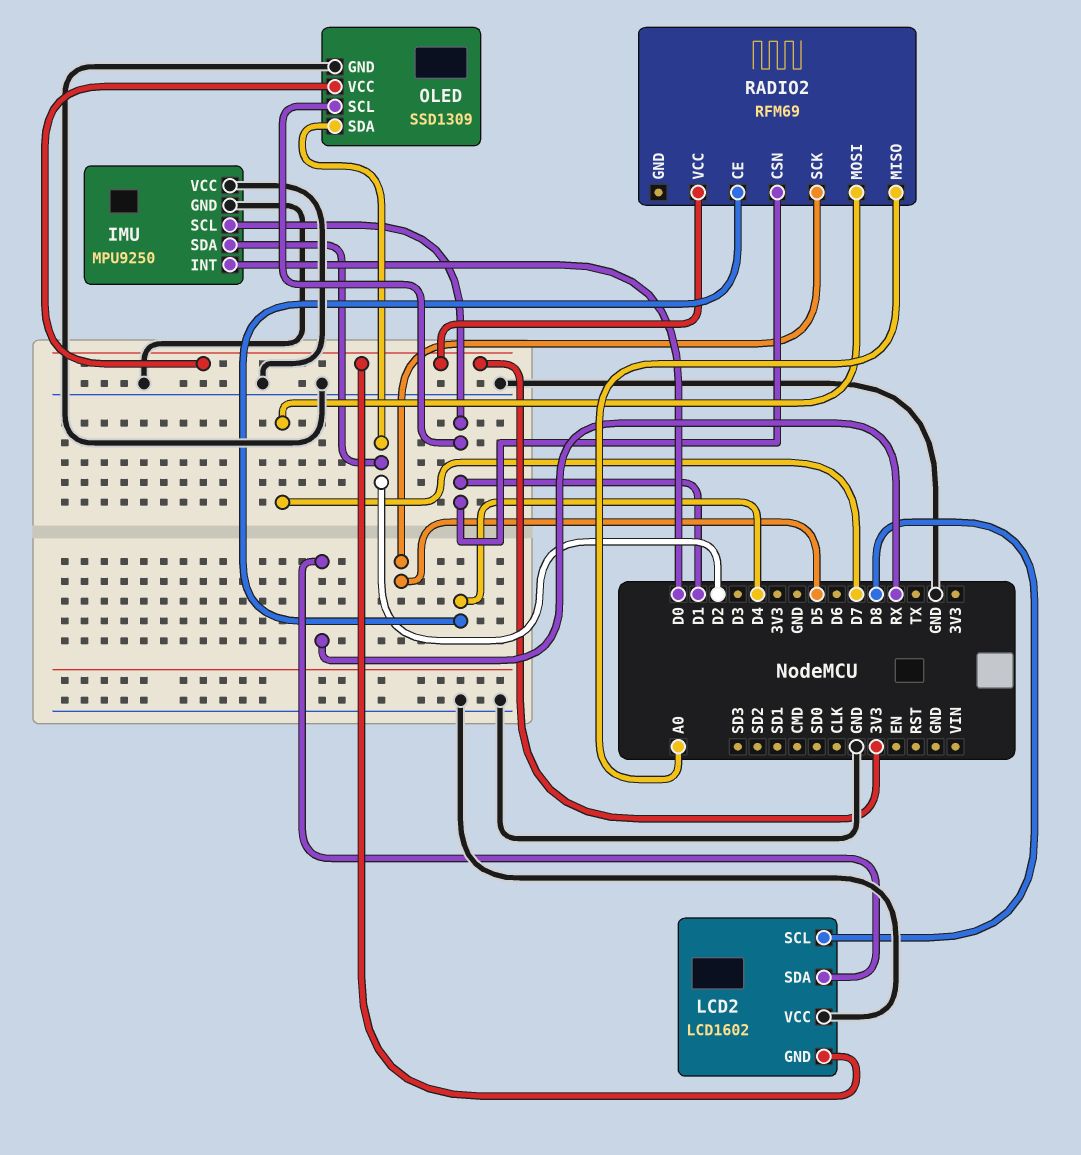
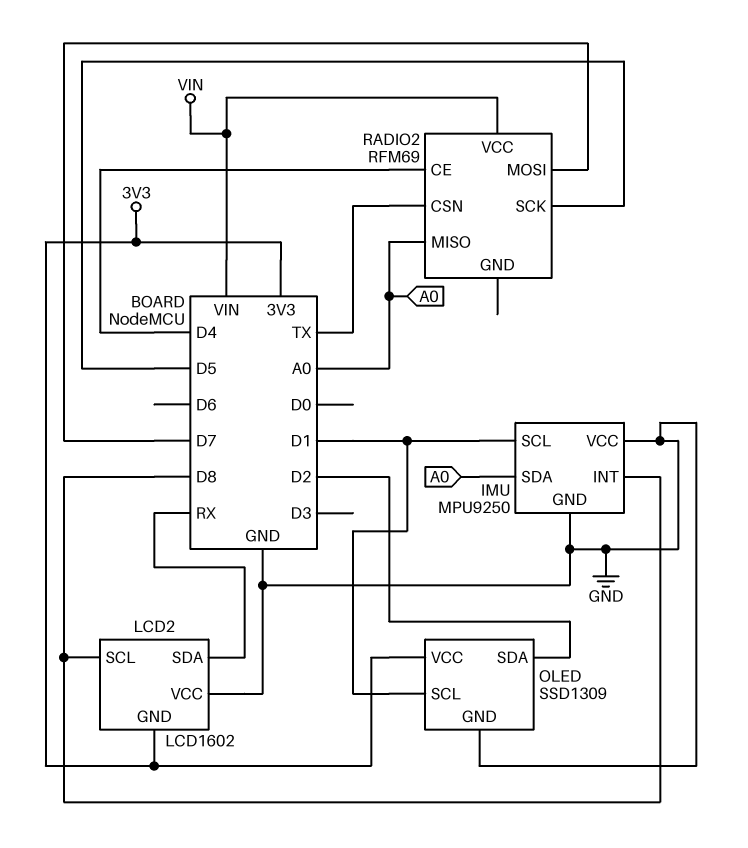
IMU pin INT: D0 -> D8
IMU pin SDA: D2 -> A0
RADIO2 pin CSN: D1 -> TX
RADIO2 pin VCC: 3V3 -> VIN

